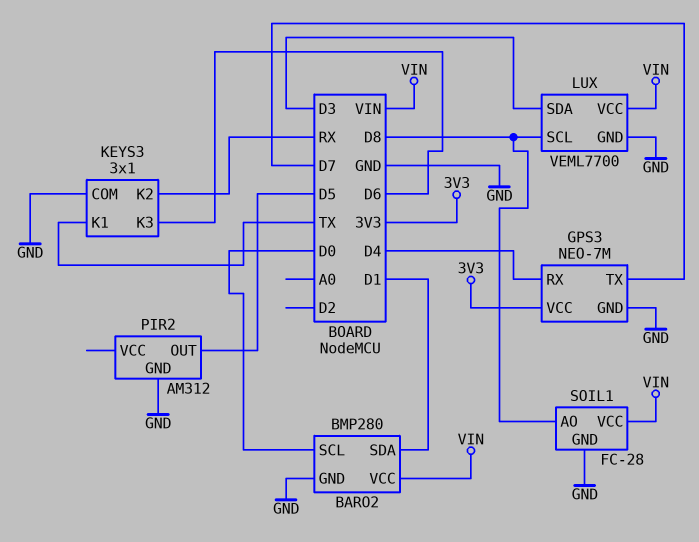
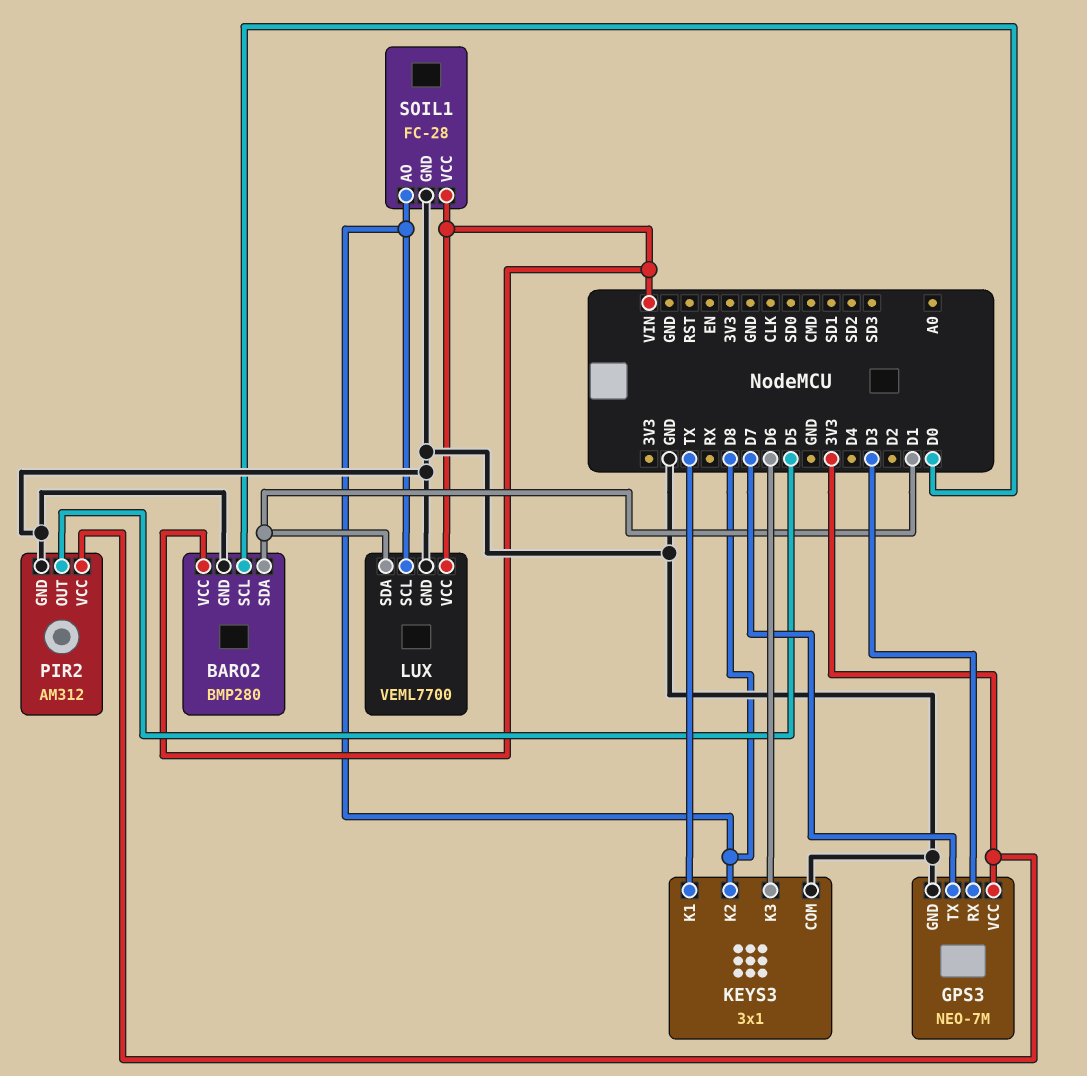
GPS3 pin RX: D4 -> D3
KEYS3 pin K2: RX -> D8
LUX pin SDA: D3 -> D1
PIR2 pin VCC: none -> 3V3

